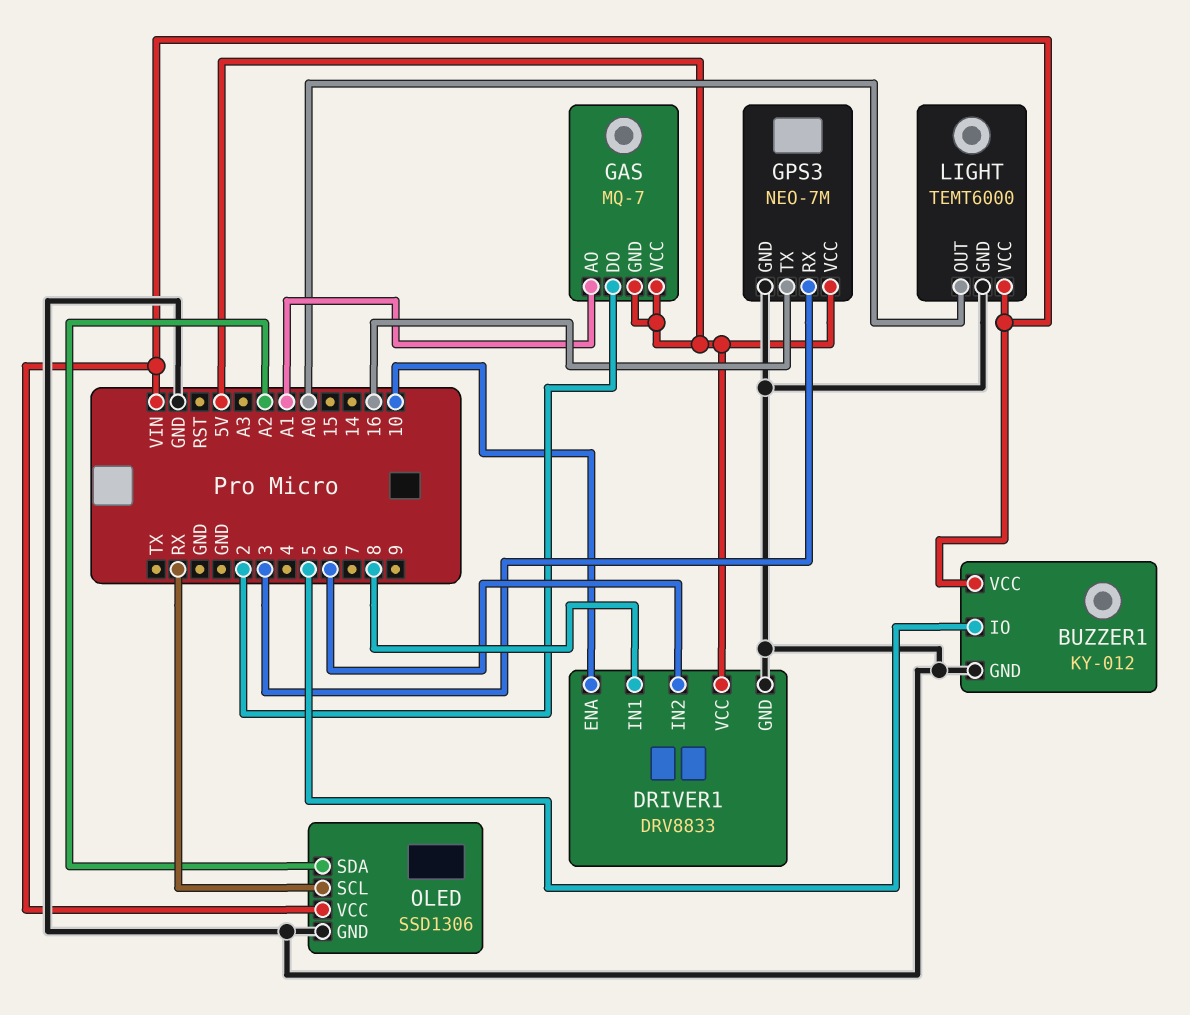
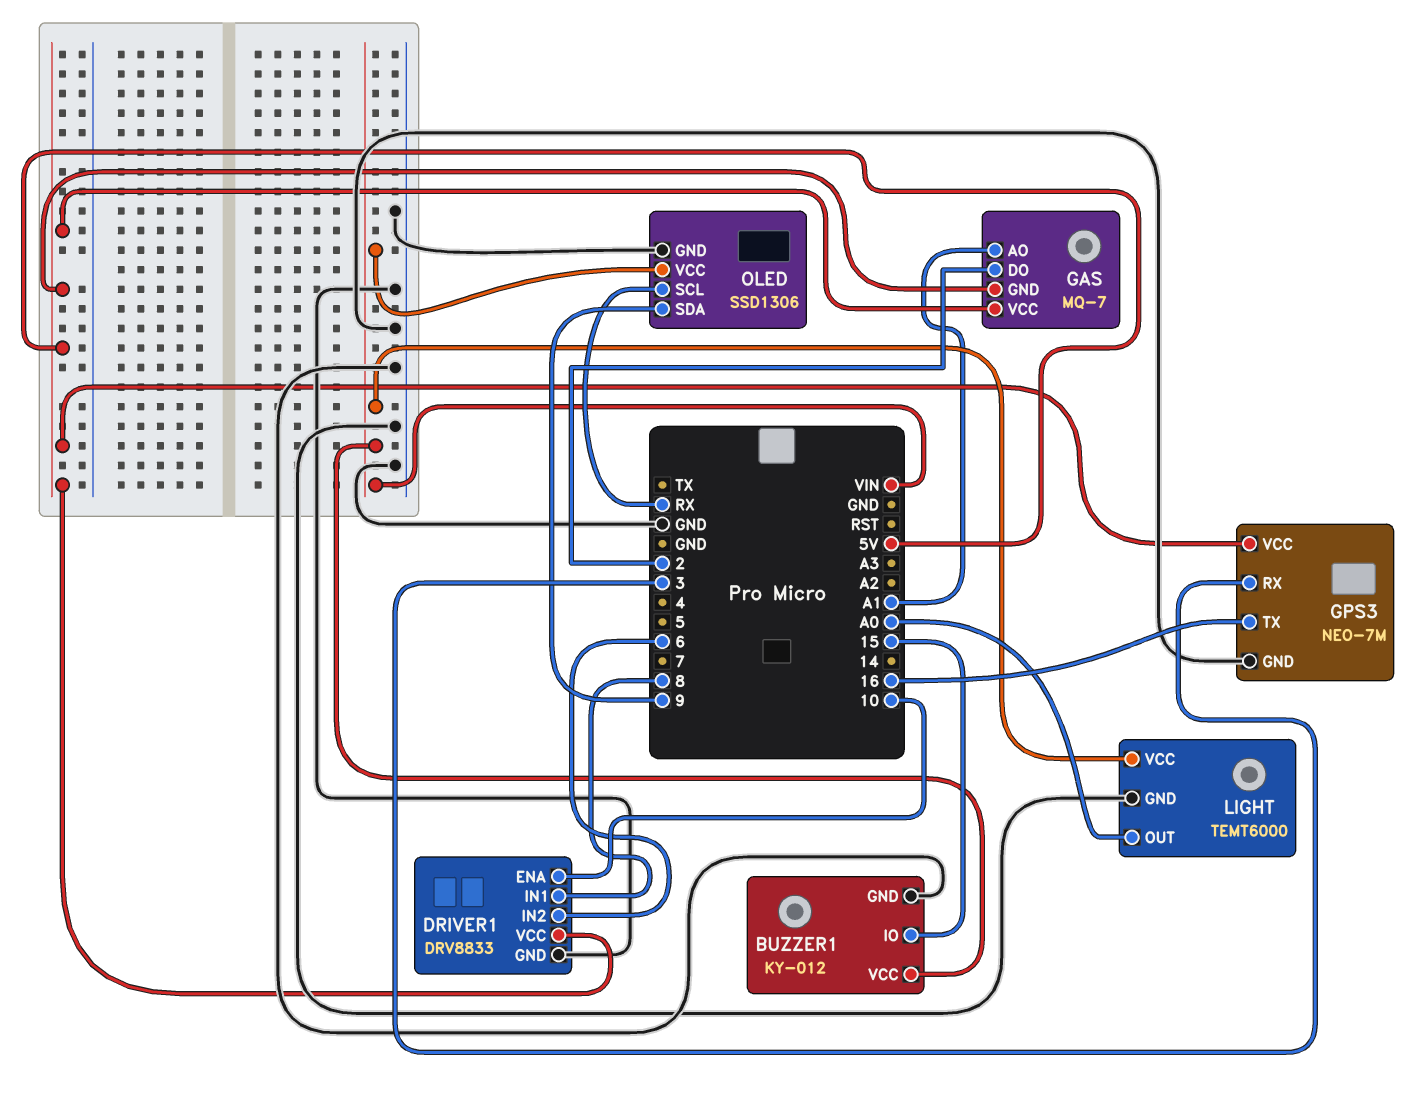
BUZZER1 pin IO: 5 -> 15
OLED pin SDA: A2 -> 9

